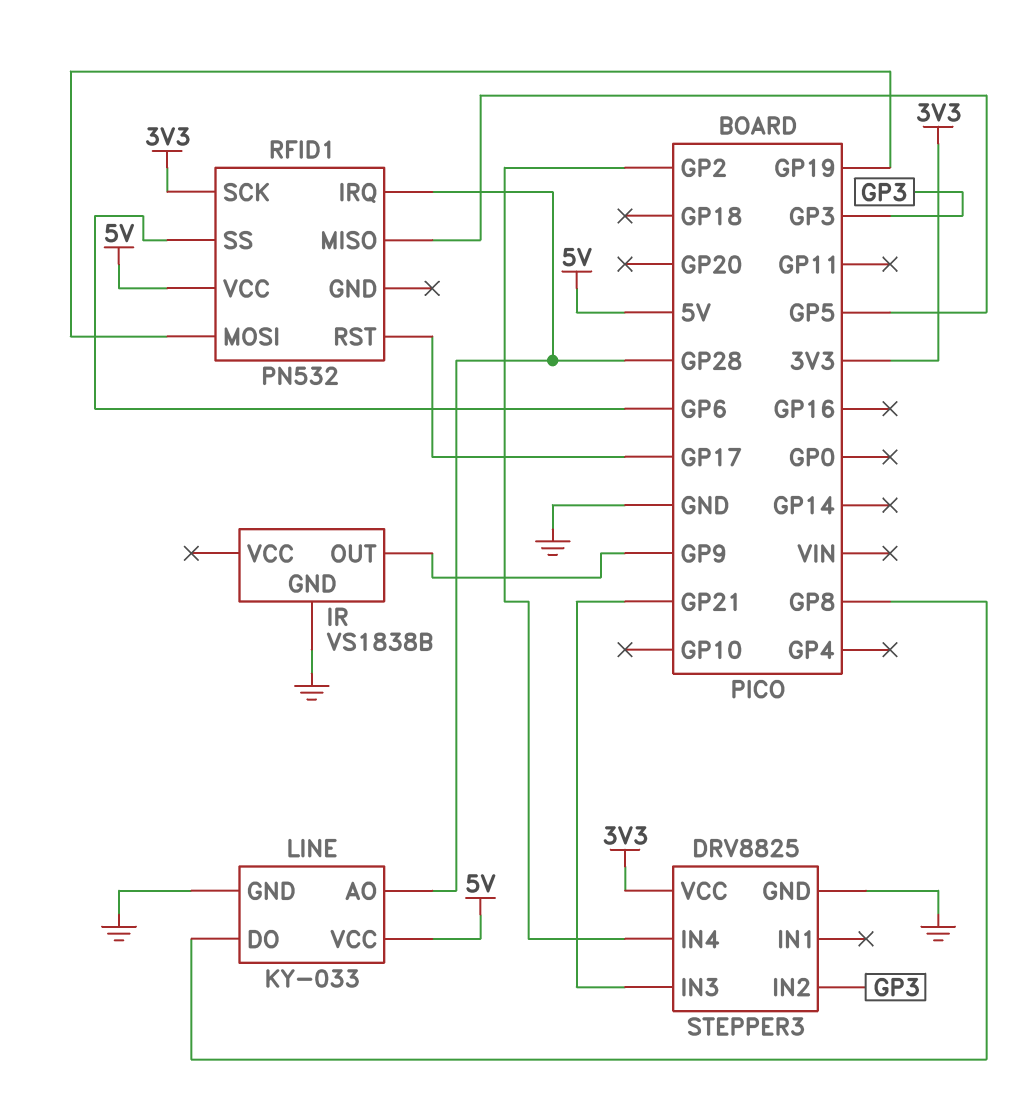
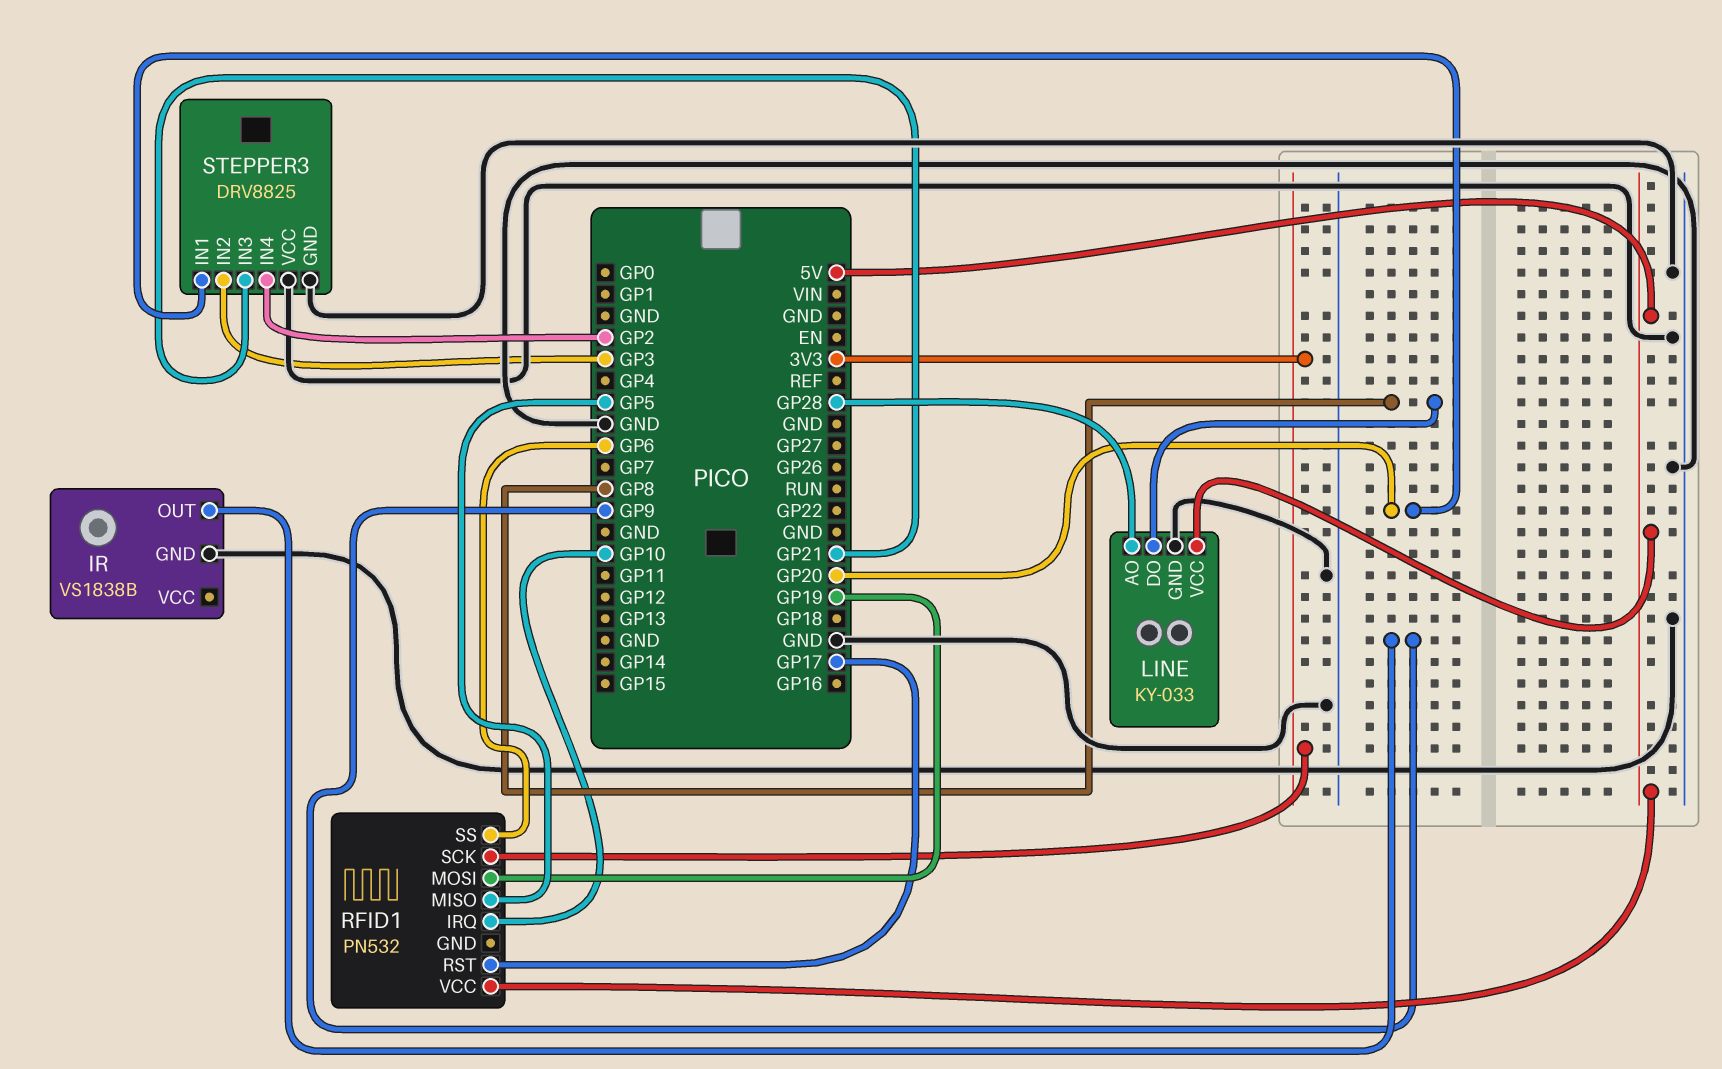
RFID1 pin IRQ: GP28 -> GP10
STEPPER3 pin IN1: none -> GP20
STEPPER3 pin VCC: 3V3 -> GND

